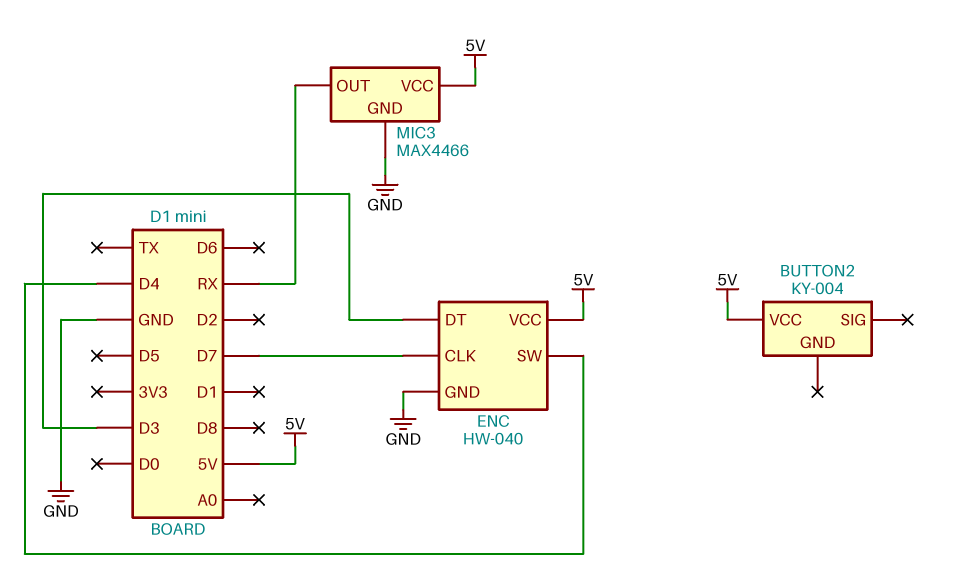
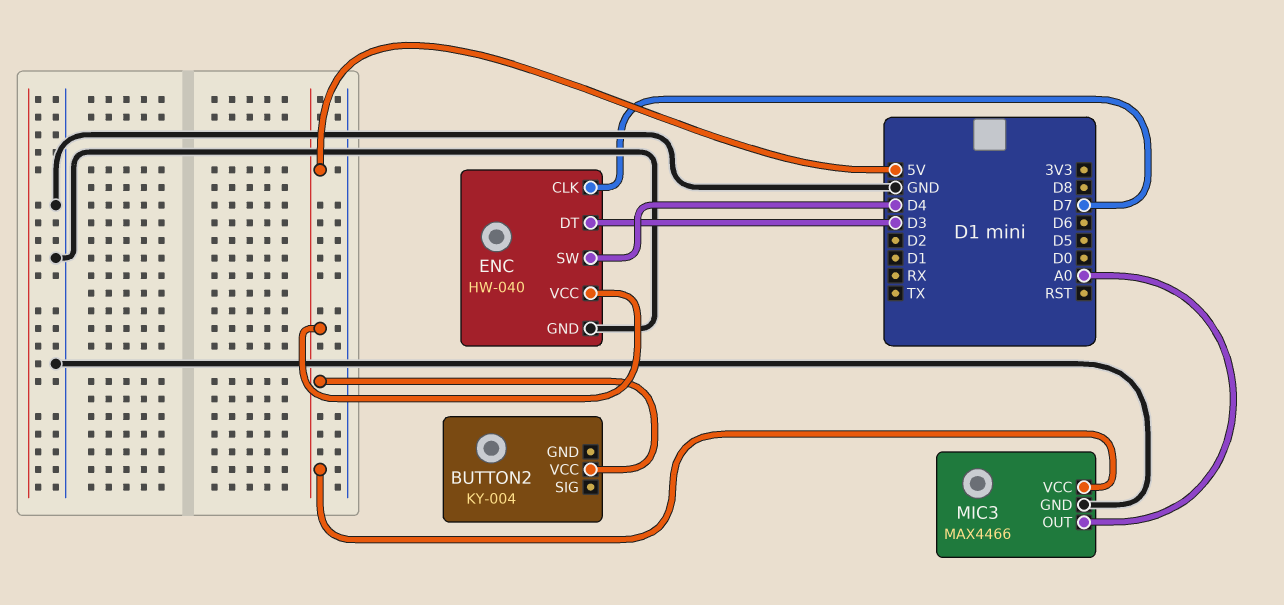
MIC3 pin OUT: RX -> A0

